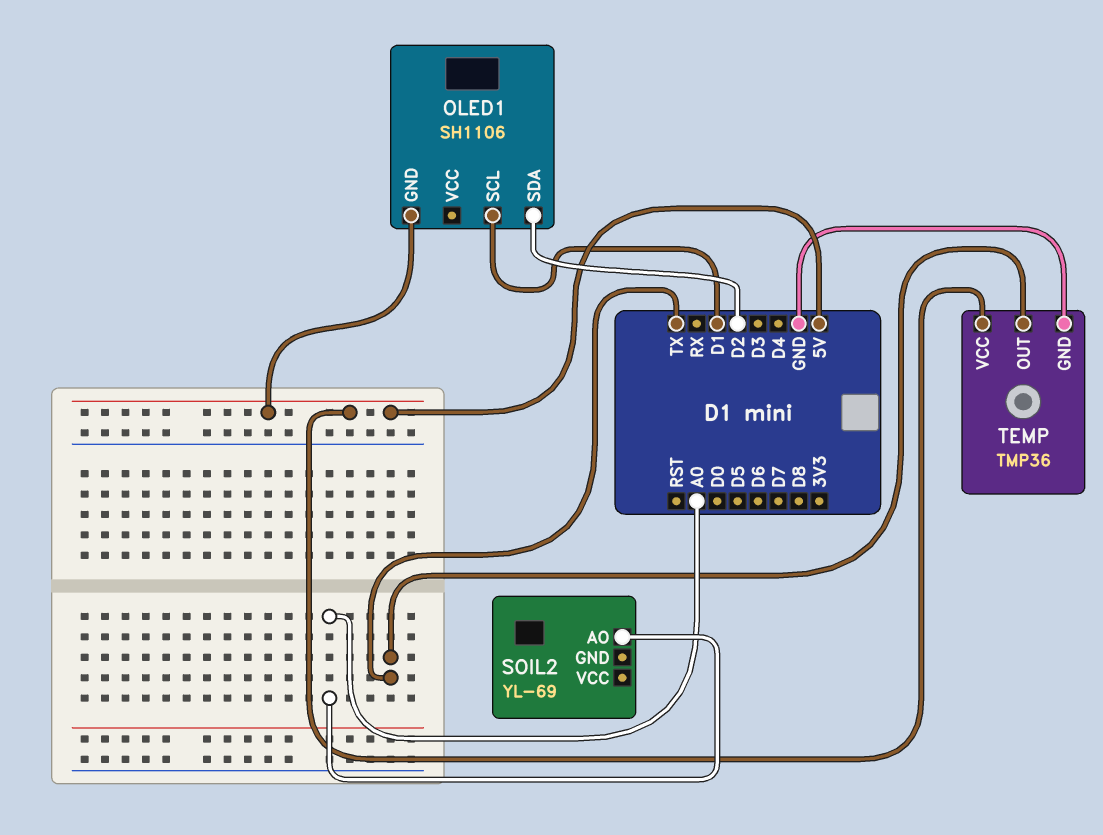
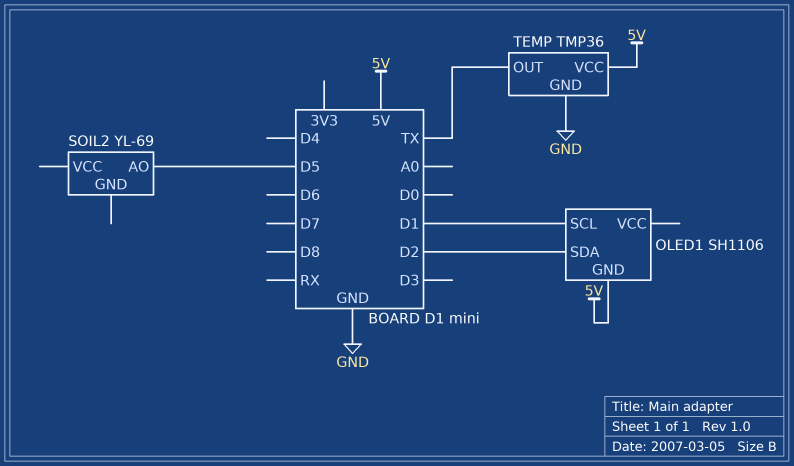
SOIL2 pin AO: A0 -> D5

